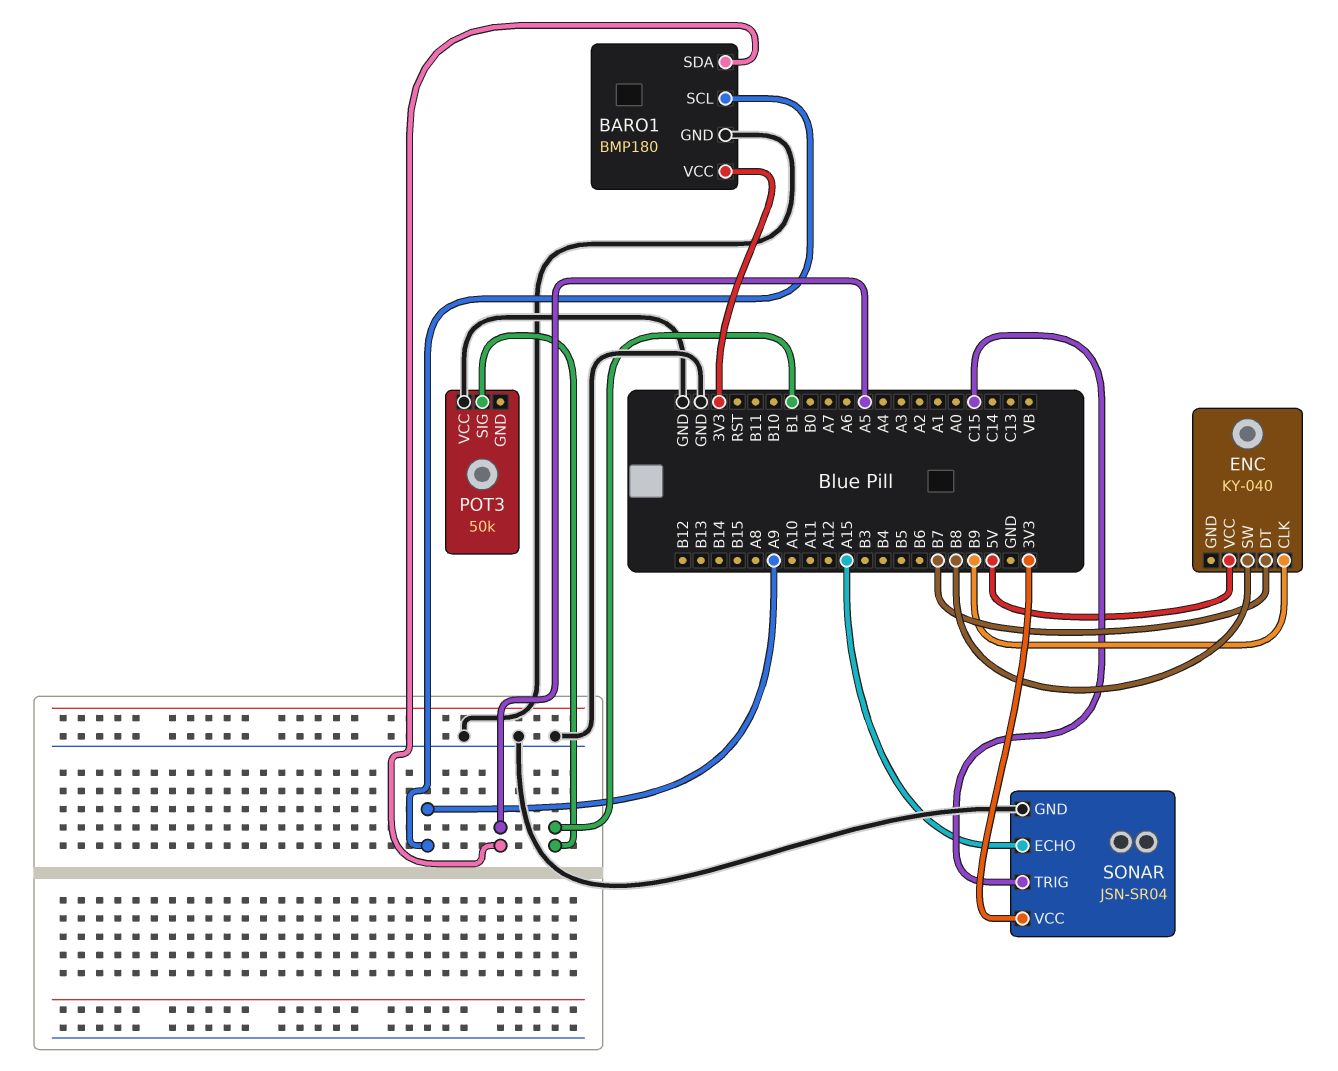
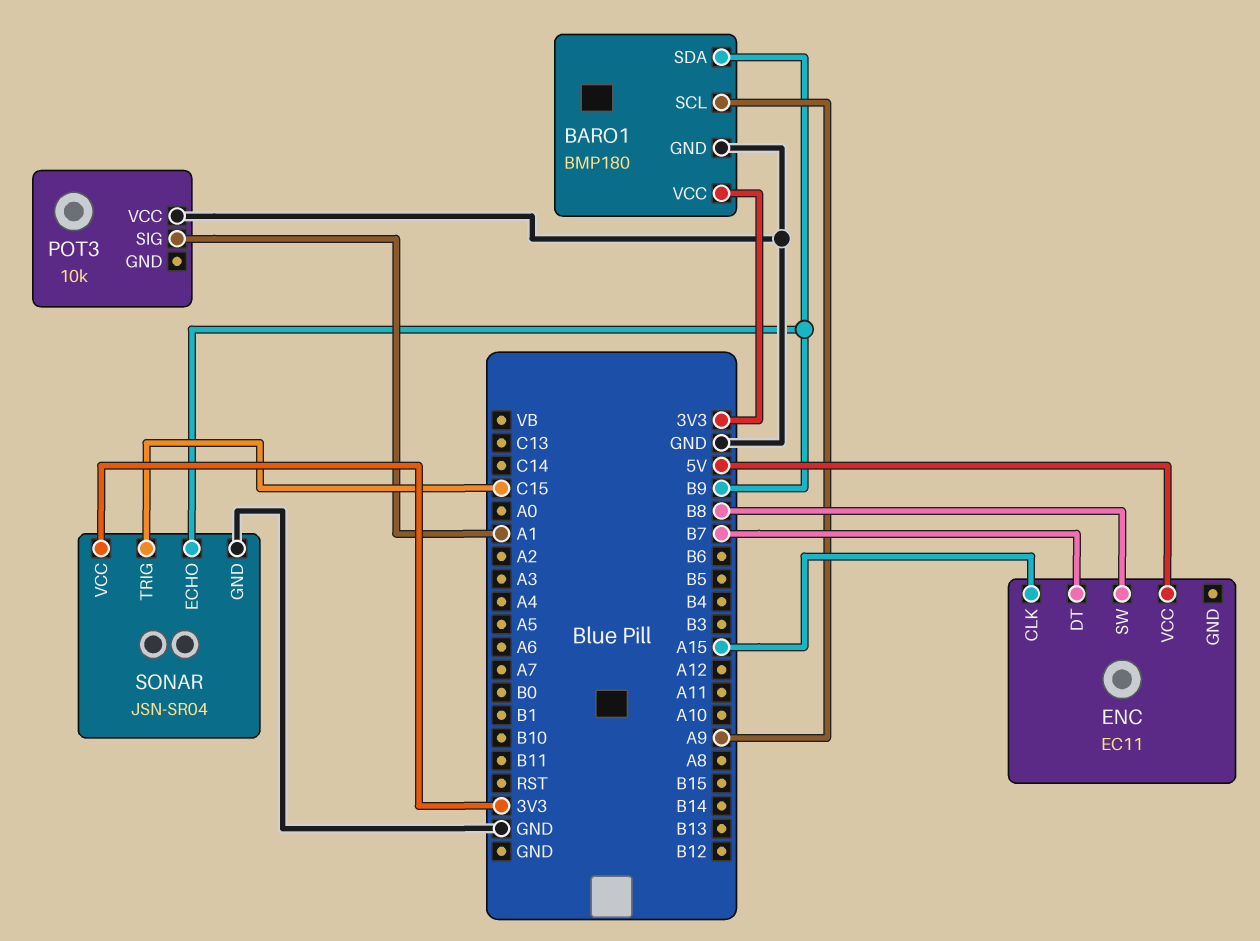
BARO1 pin SDA: A5 -> B9
ENC: KY-040 -> EC11
ENC pin CLK: B9 -> A15
POT3: 50k -> 10k
POT3 pin SIG: B1 -> A1
SONAR pin ECHO: A15 -> B9

